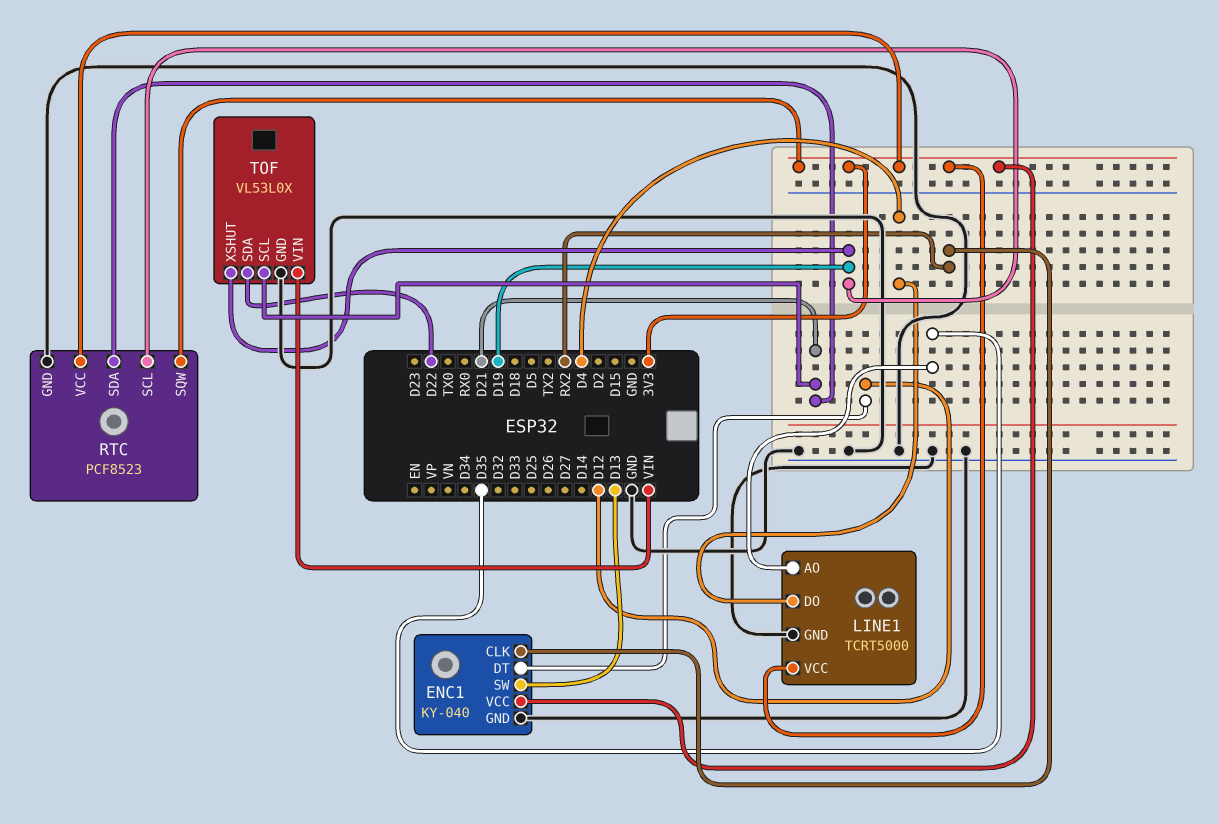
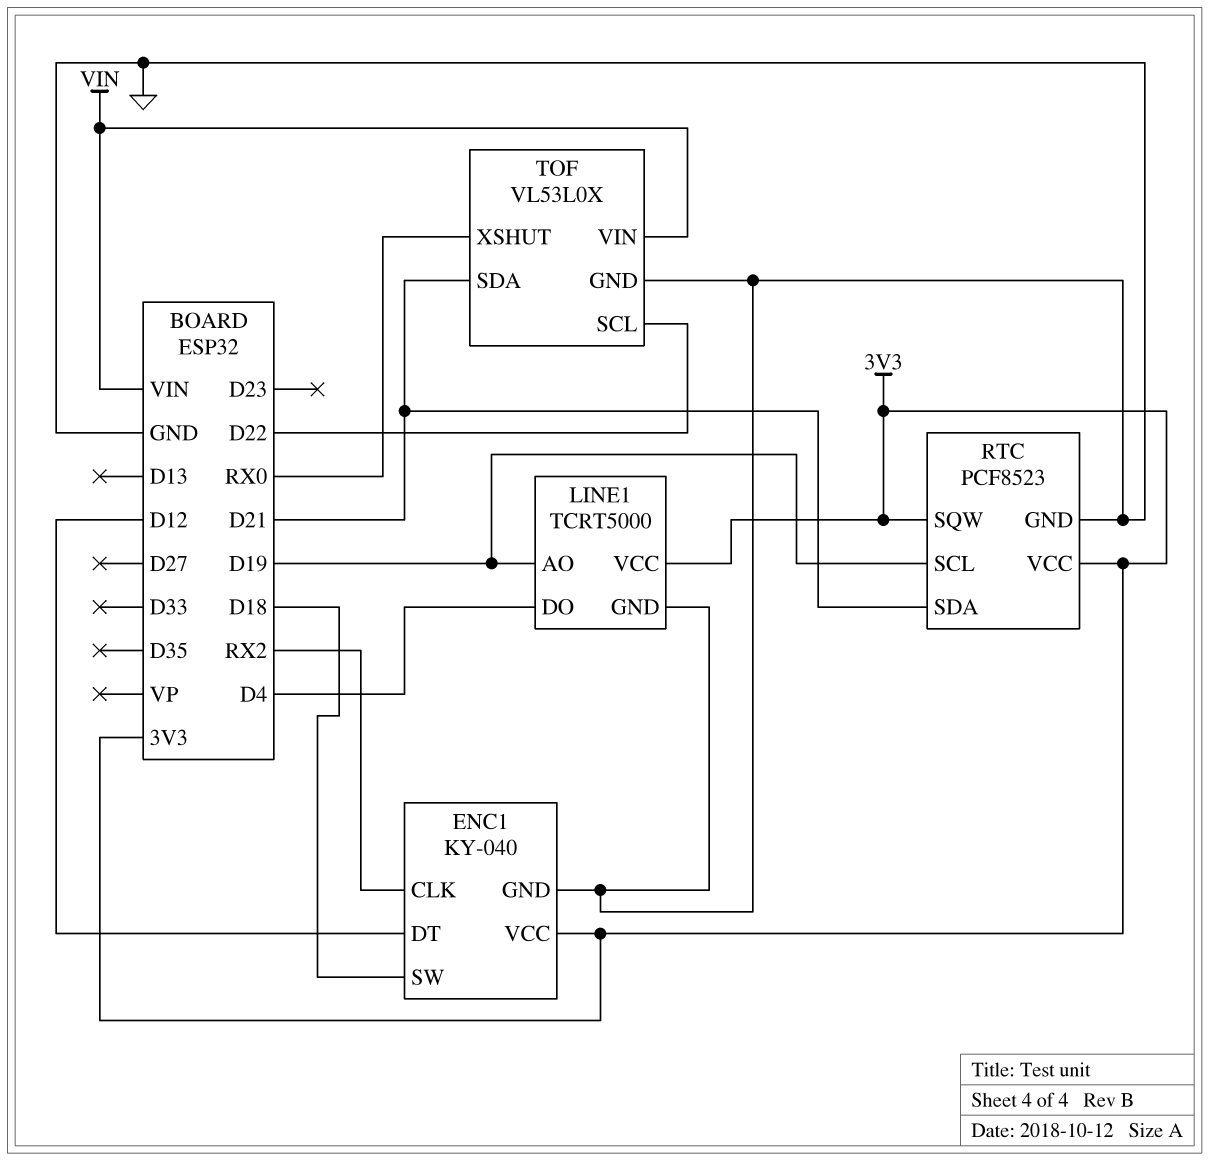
ENC1 pin SW: D13 -> D18
LINE1 pin AO: D35 -> D19
TOF pin SCL: D21 -> D22
TOF pin SDA: D22 -> D21
TOF pin XSHUT: D19 -> RX0

